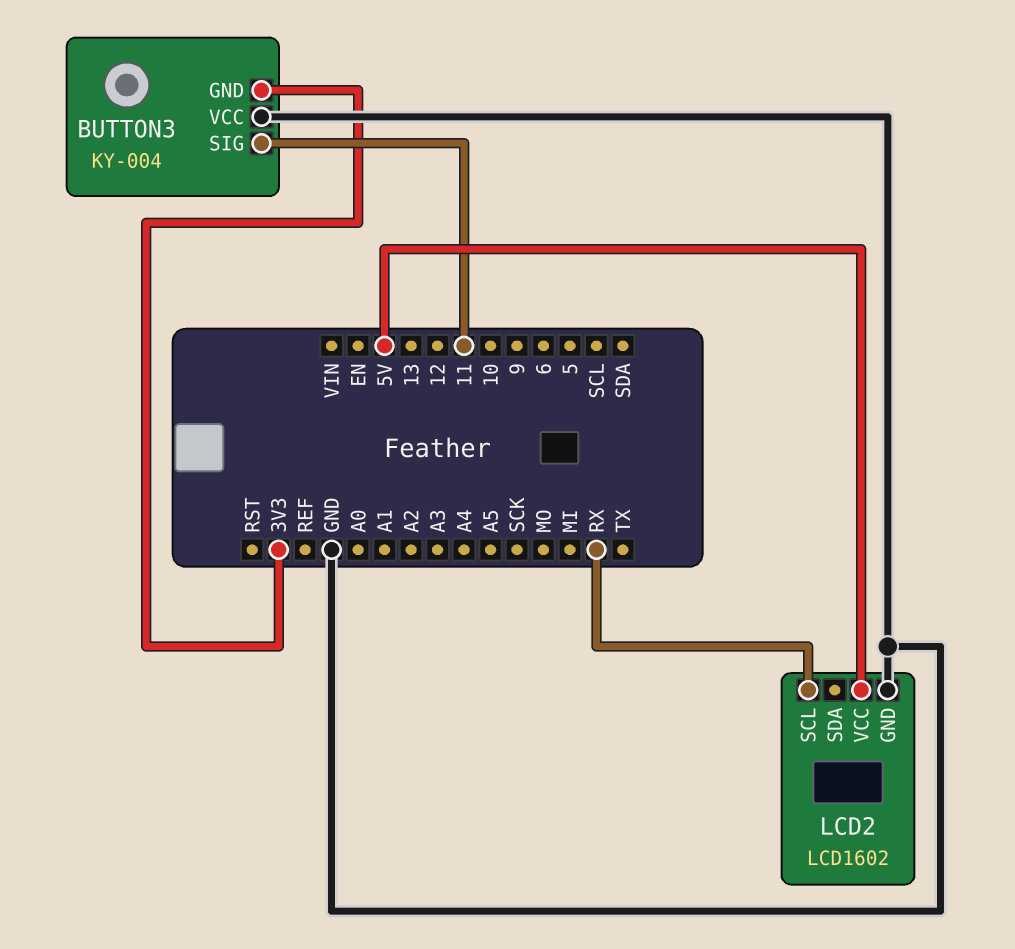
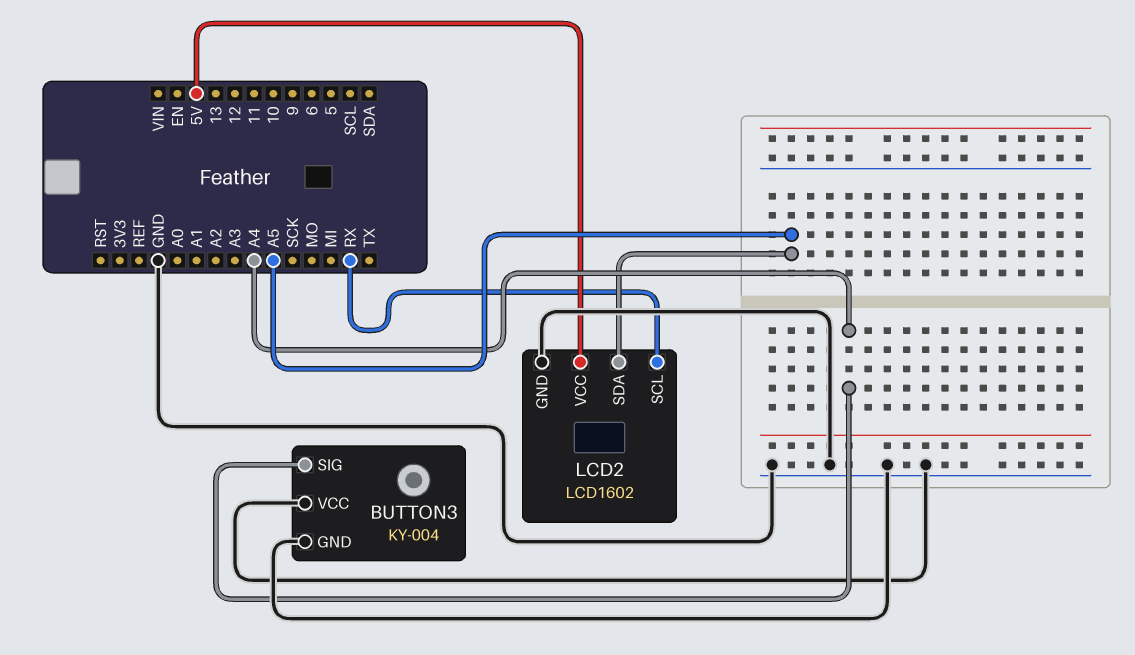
BUTTON3 pin GND: 3V3 -> GND
BUTTON3 pin SIG: 11 -> A4
LCD2 pin SDA: none -> A5

